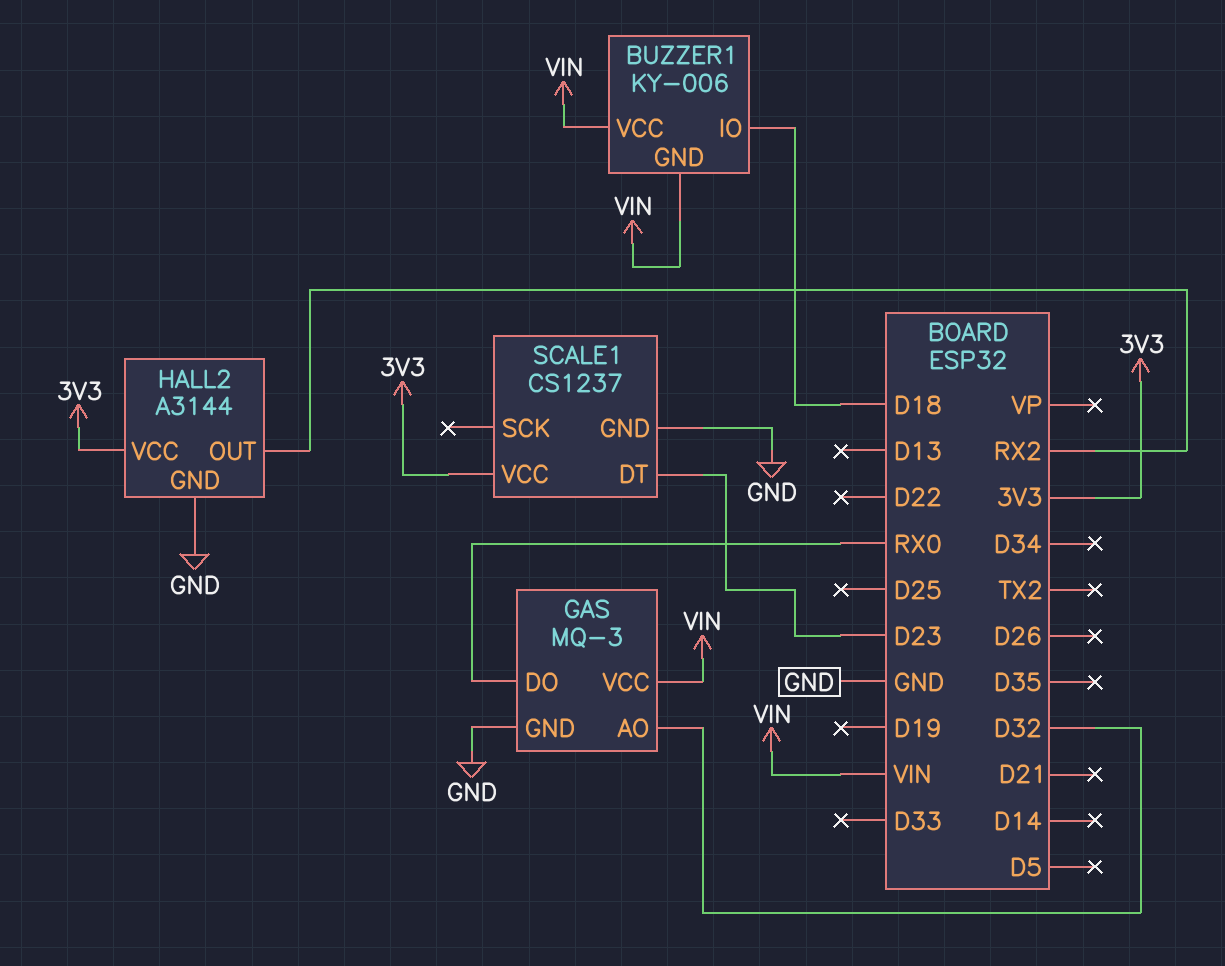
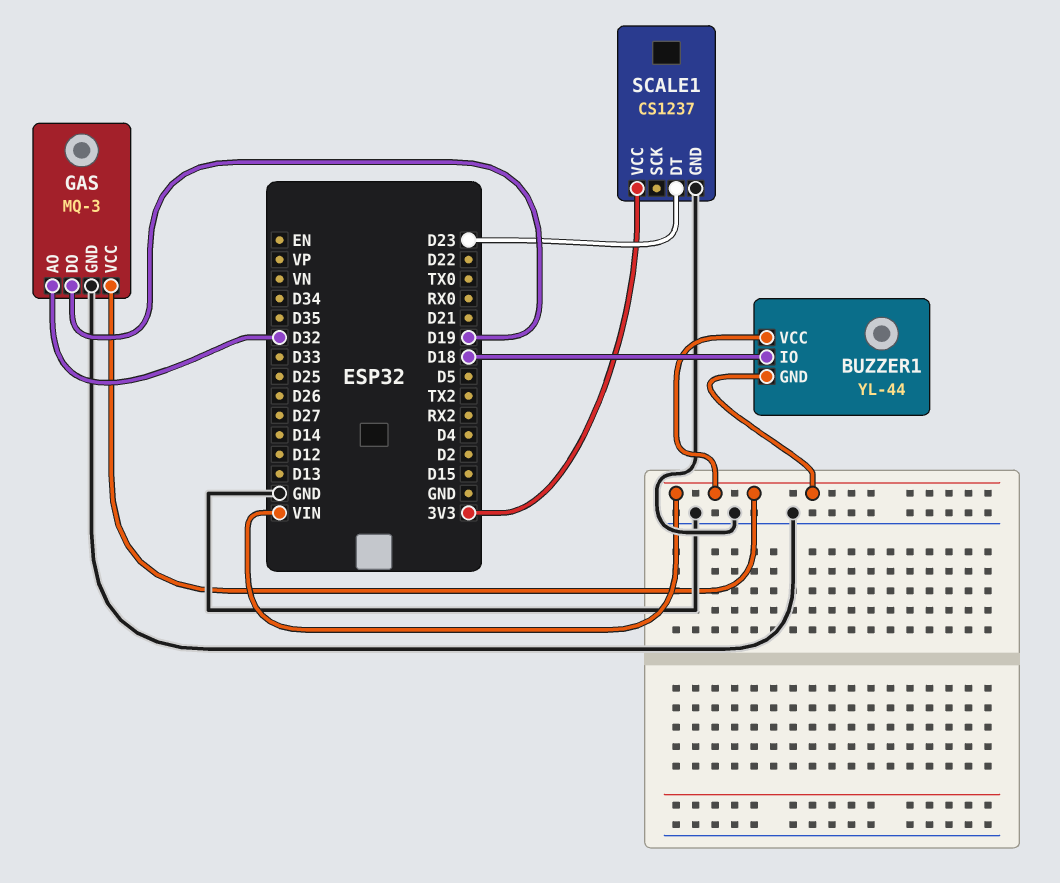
BUZZER1: KY-006 -> YL-44
GAS pin DO: RX0 -> D19
HALL2: A3144 -> none
HALL2 pin GND: GND -> none
HALL2 pin OUT: RX2 -> none
HALL2 pin VCC: 3V3 -> none

